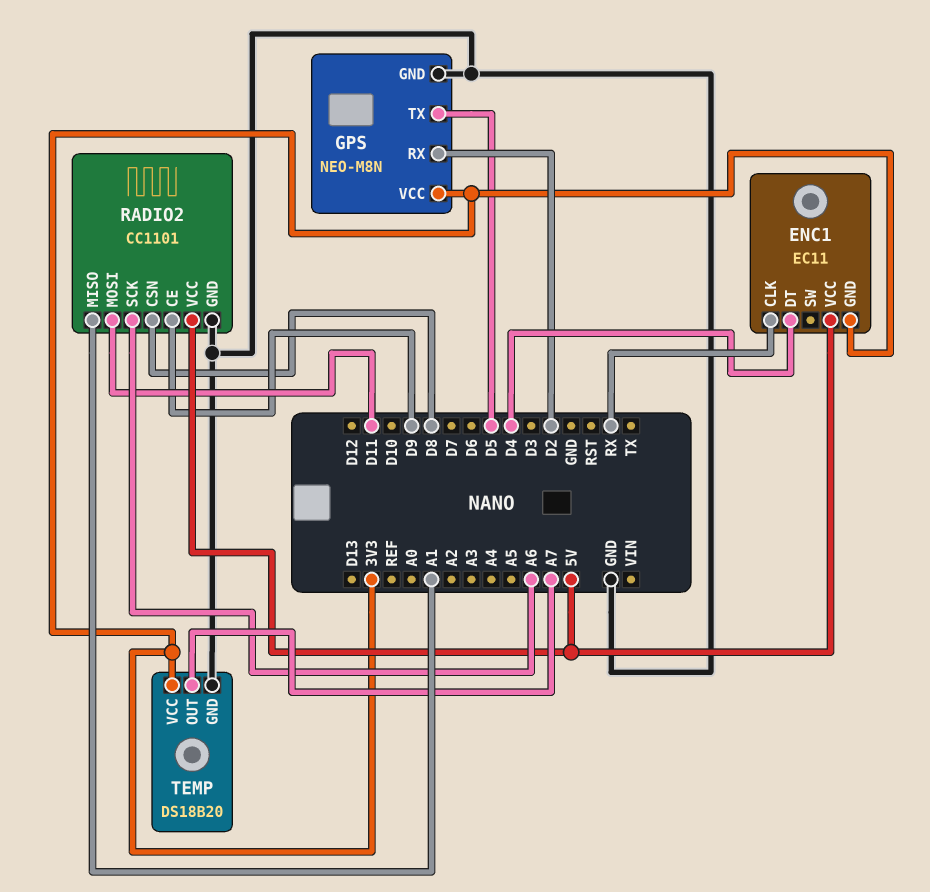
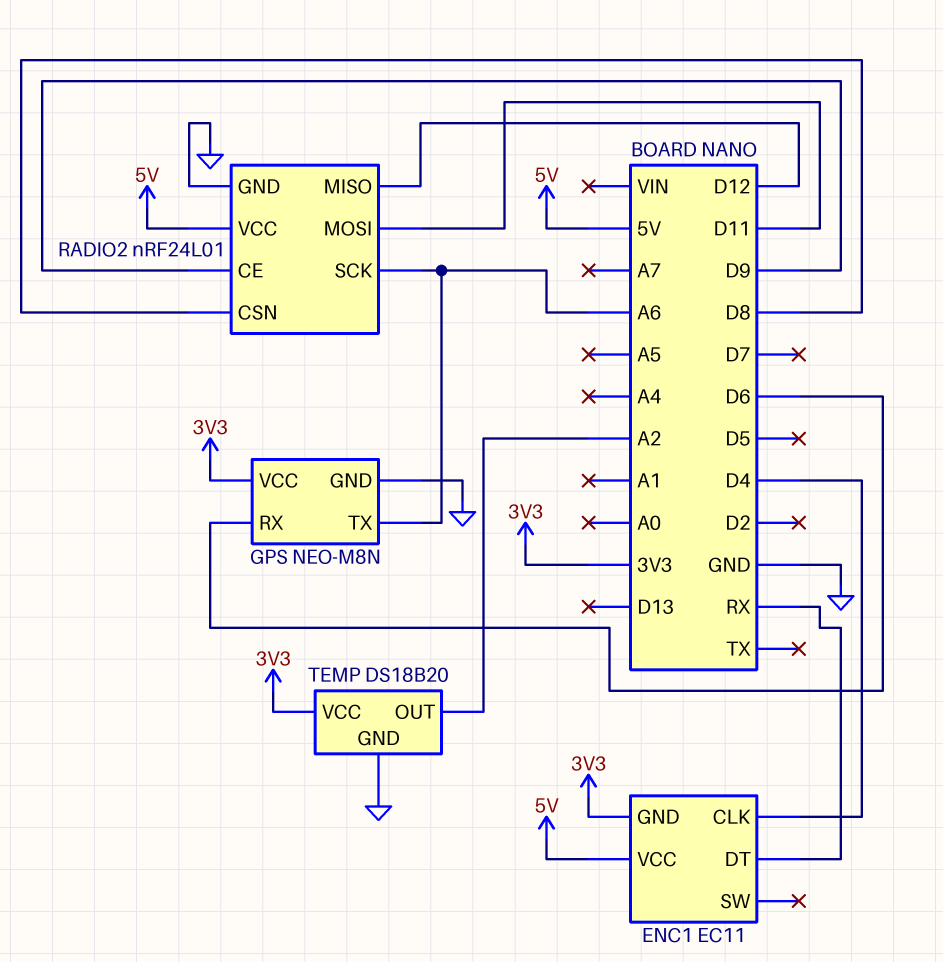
ENC1 pin CLK: RX -> D4
ENC1 pin DT: D4 -> RX
GPS pin RX: D2 -> D6
GPS pin TX: D5 -> A6
RADIO2: CC1101 -> nRF24L01
RADIO2 pin MISO: A1 -> D12
TEMP pin OUT: A7 -> A2

